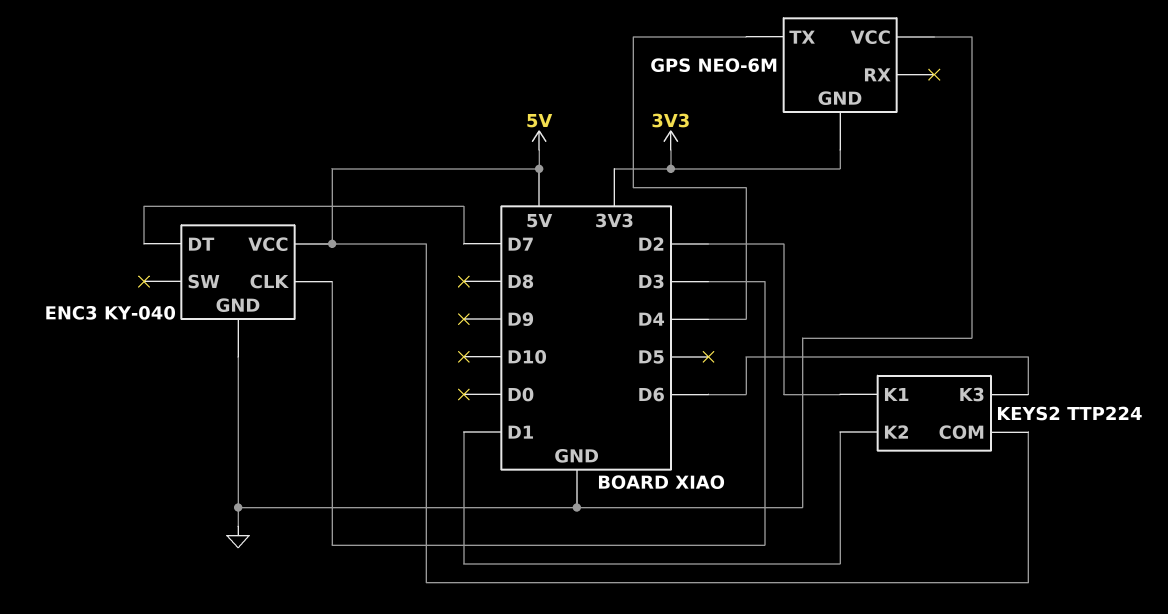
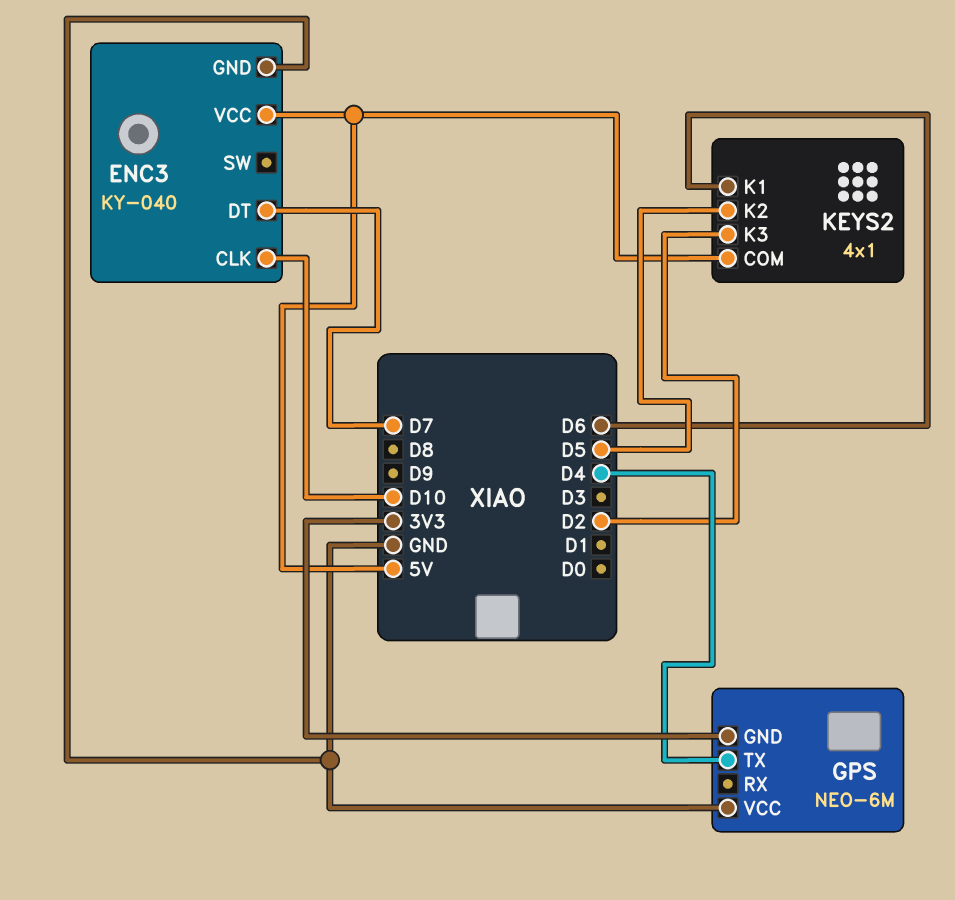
ENC3 pin CLK: D3 -> D10
KEYS2: TTP224 -> 4x1
KEYS2 pin K1: D2 -> D6
KEYS2 pin K2: D1 -> D5
KEYS2 pin K3: D6 -> D2

